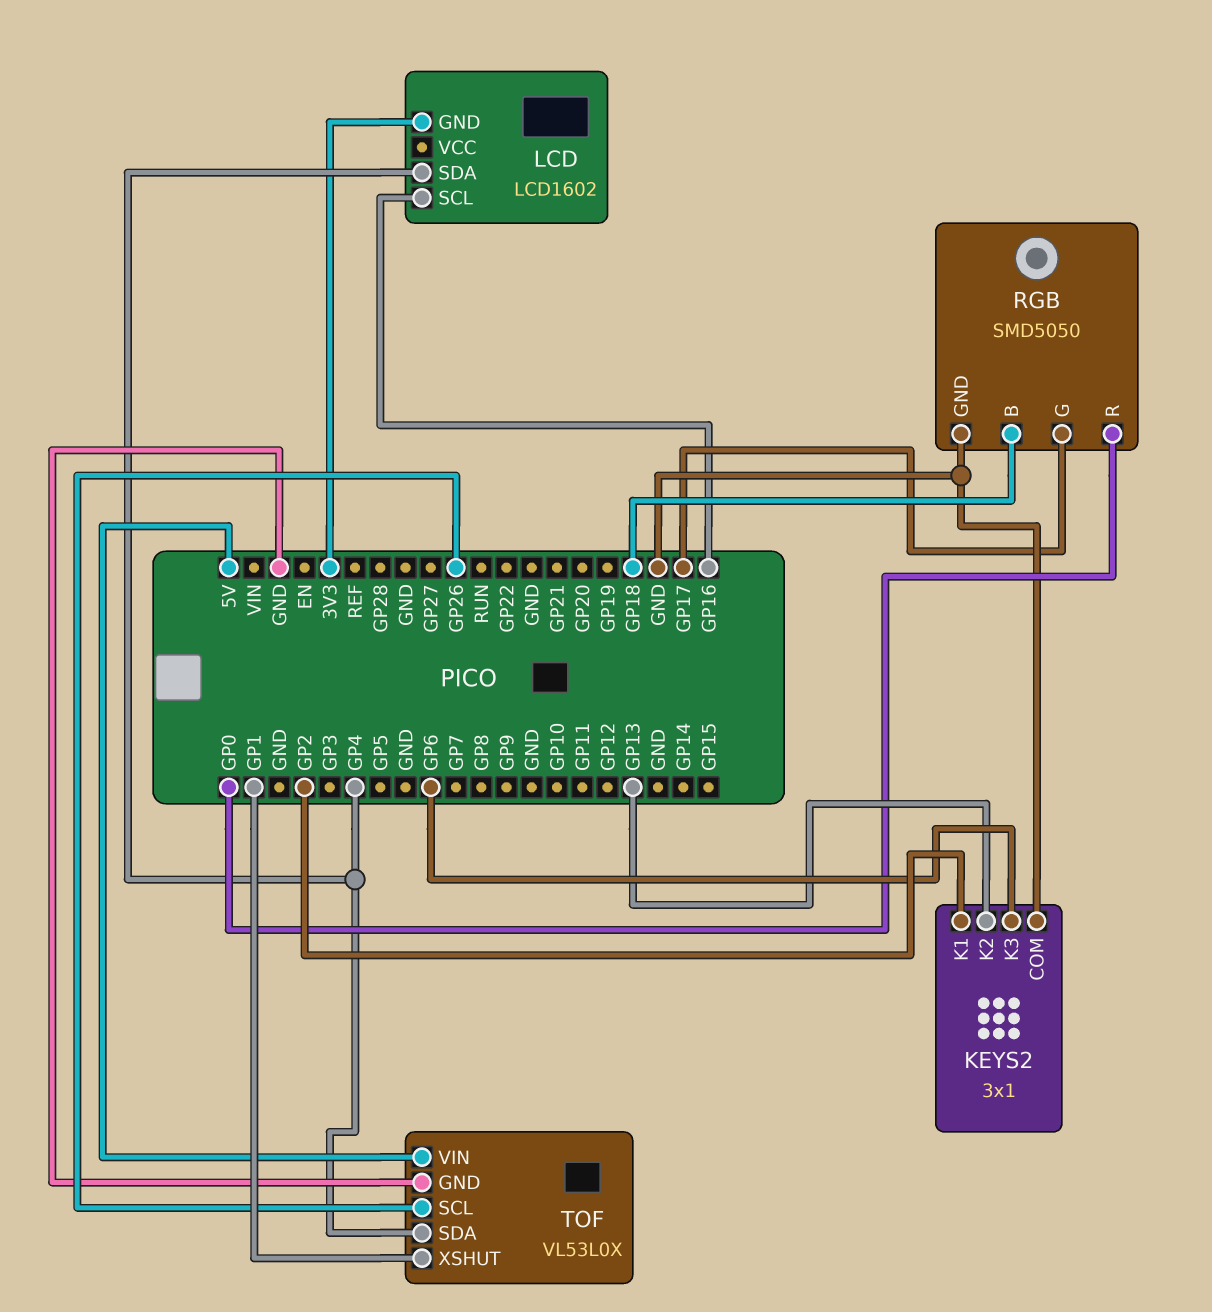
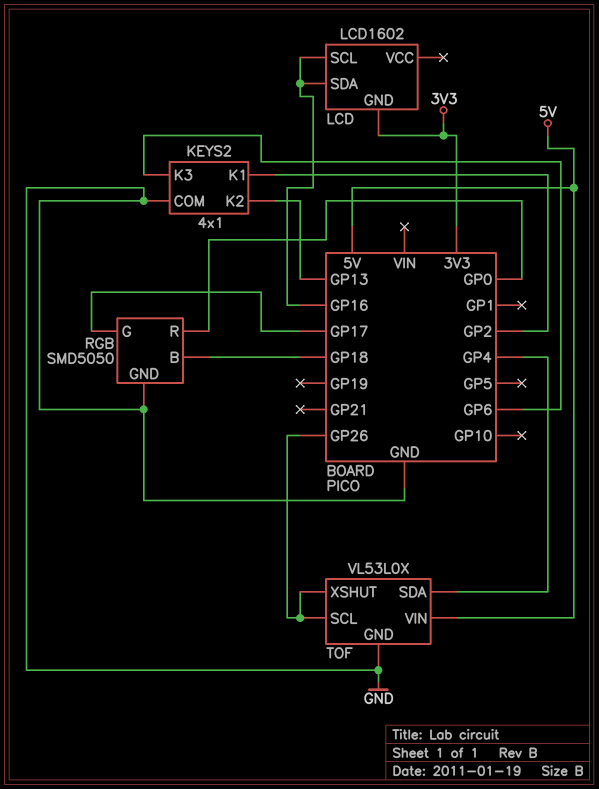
KEYS2: 3x1 -> 4x1
LCD pin SDA: GP4 -> GP16
TOF pin XSHUT: GP1 -> GP26

